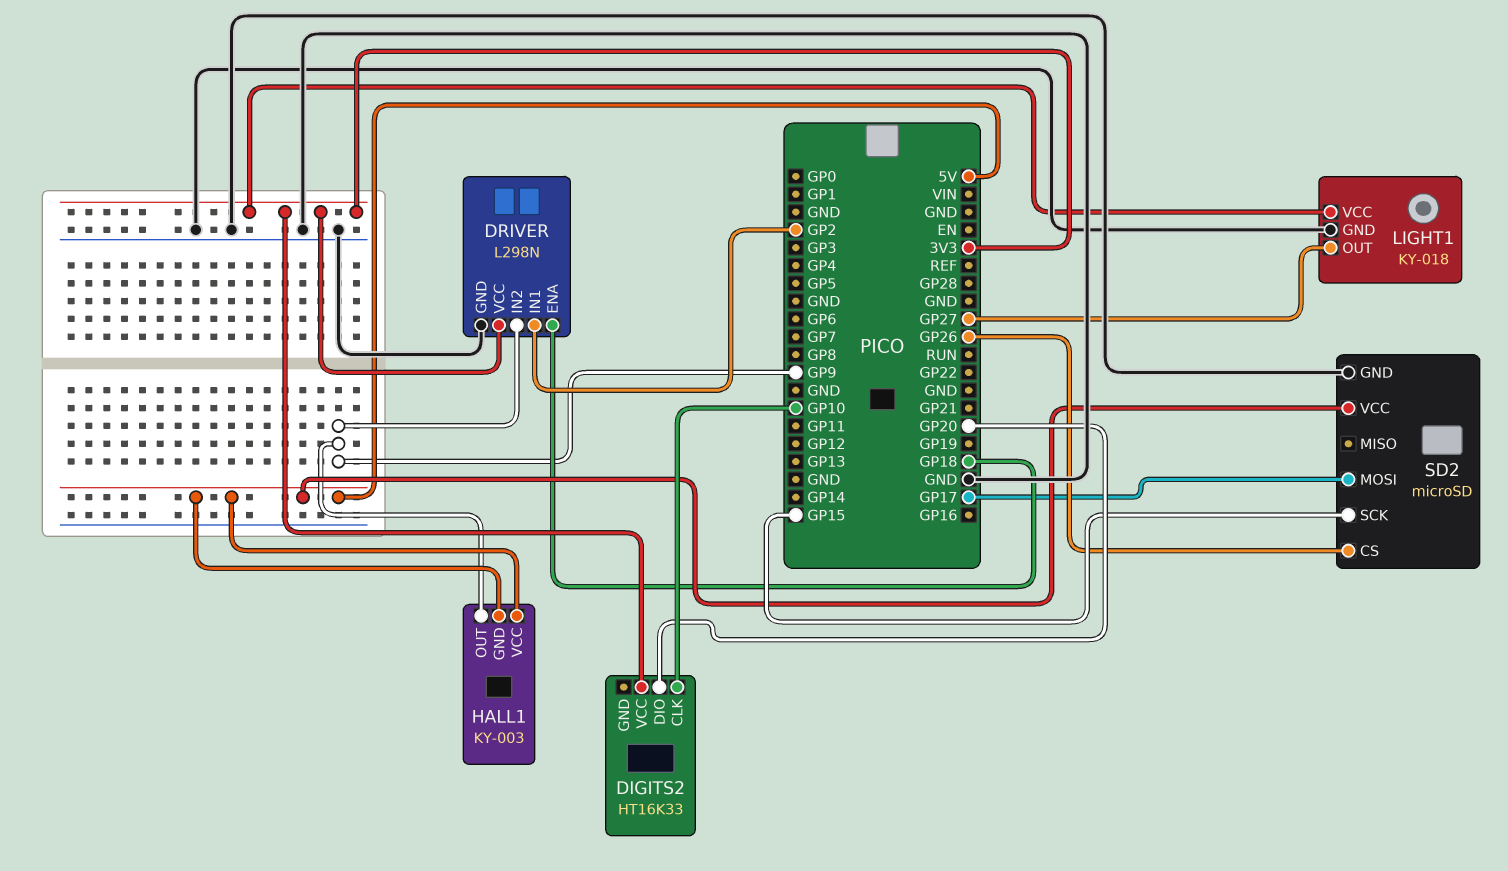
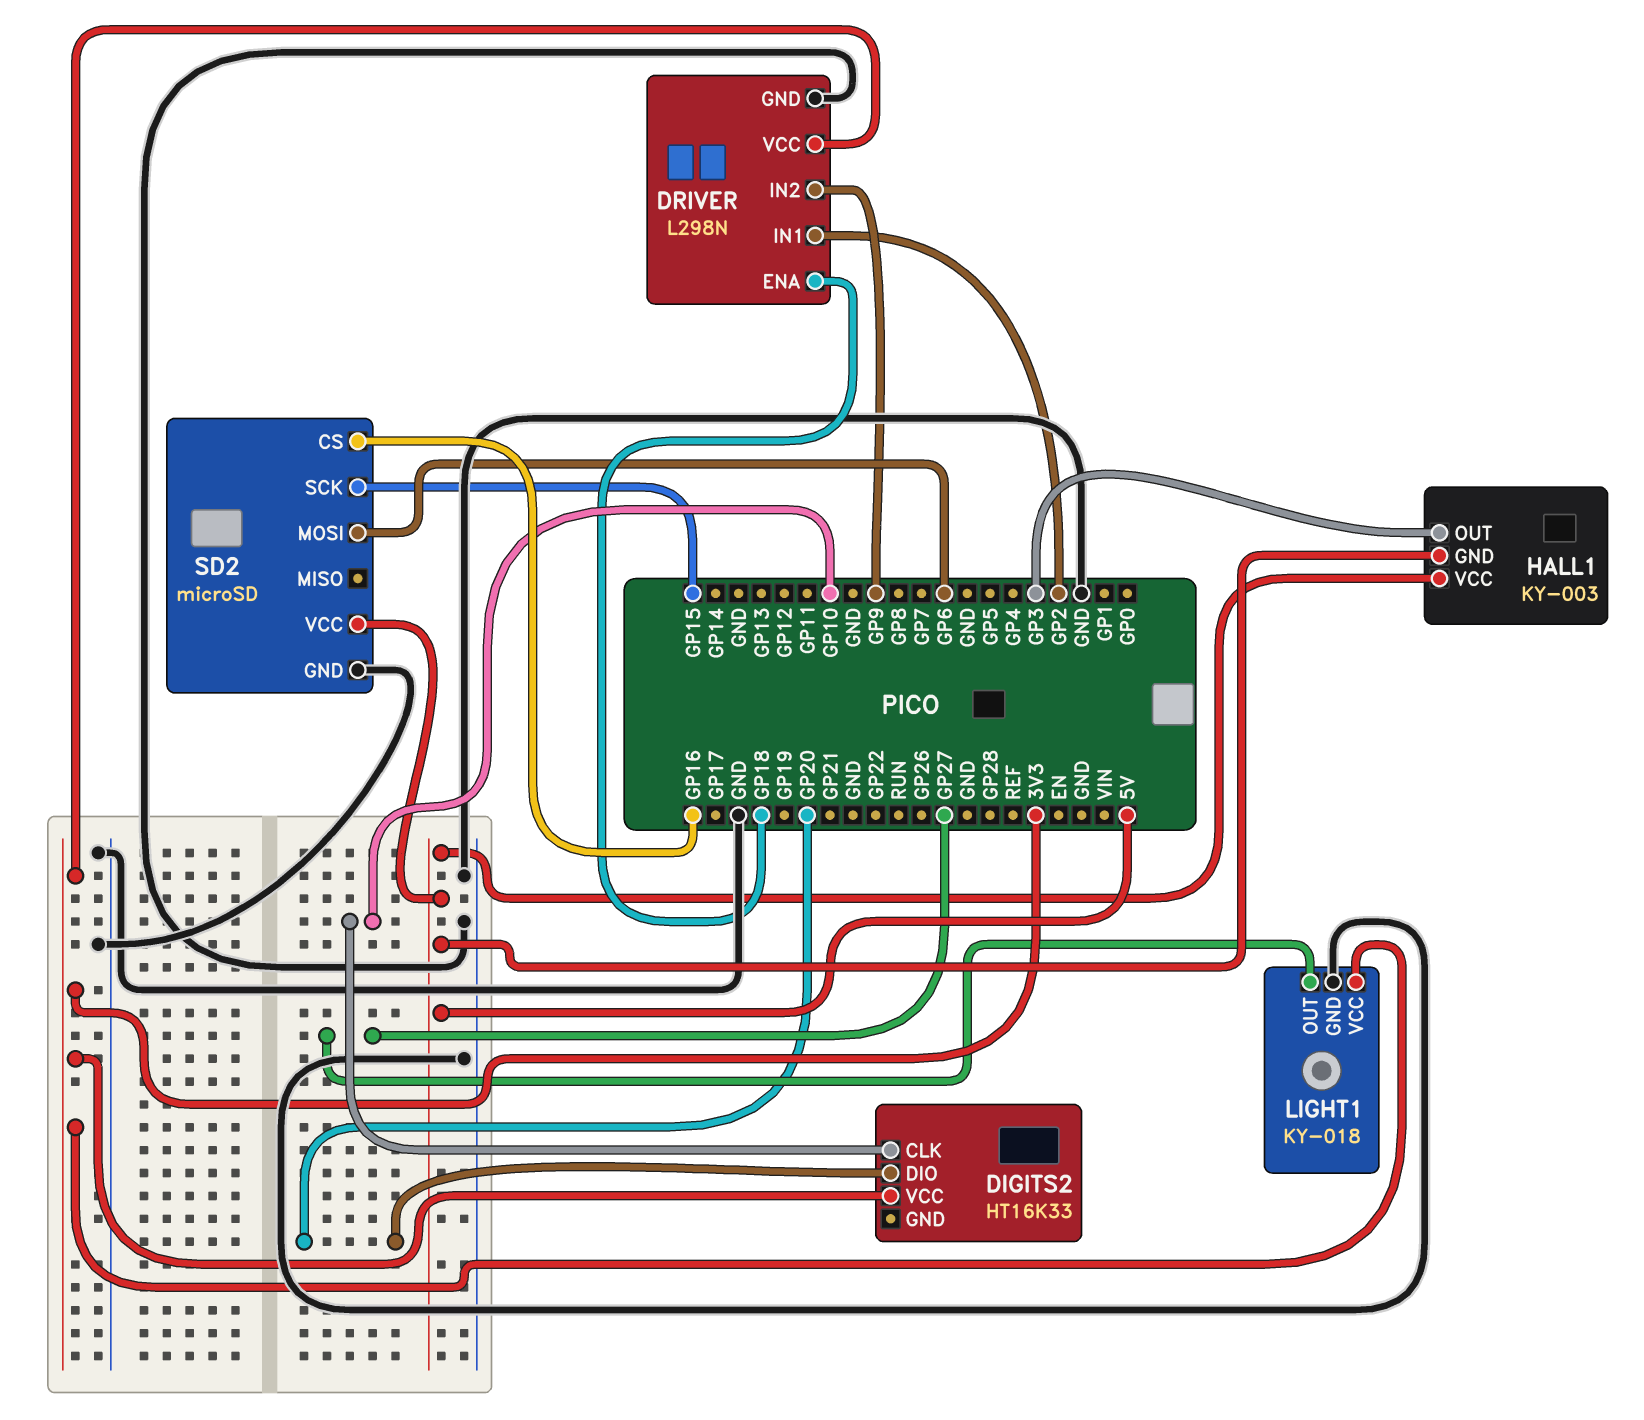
HALL1 pin OUT: GP9 -> GP3
SD2 pin CS: GP26 -> GP16
SD2 pin MOSI: GP17 -> GP6

